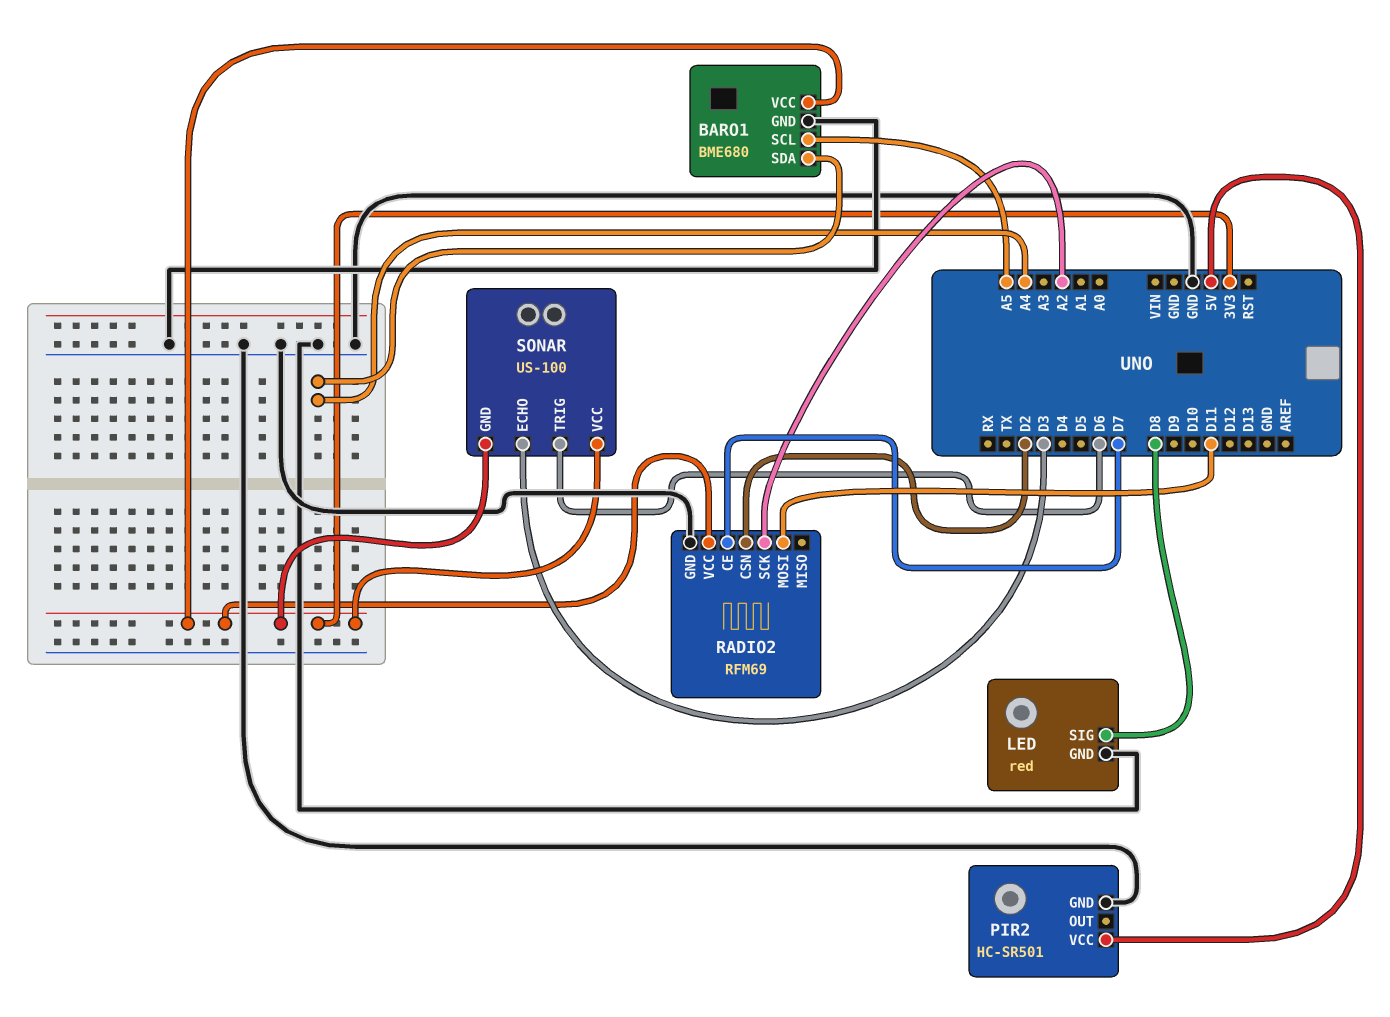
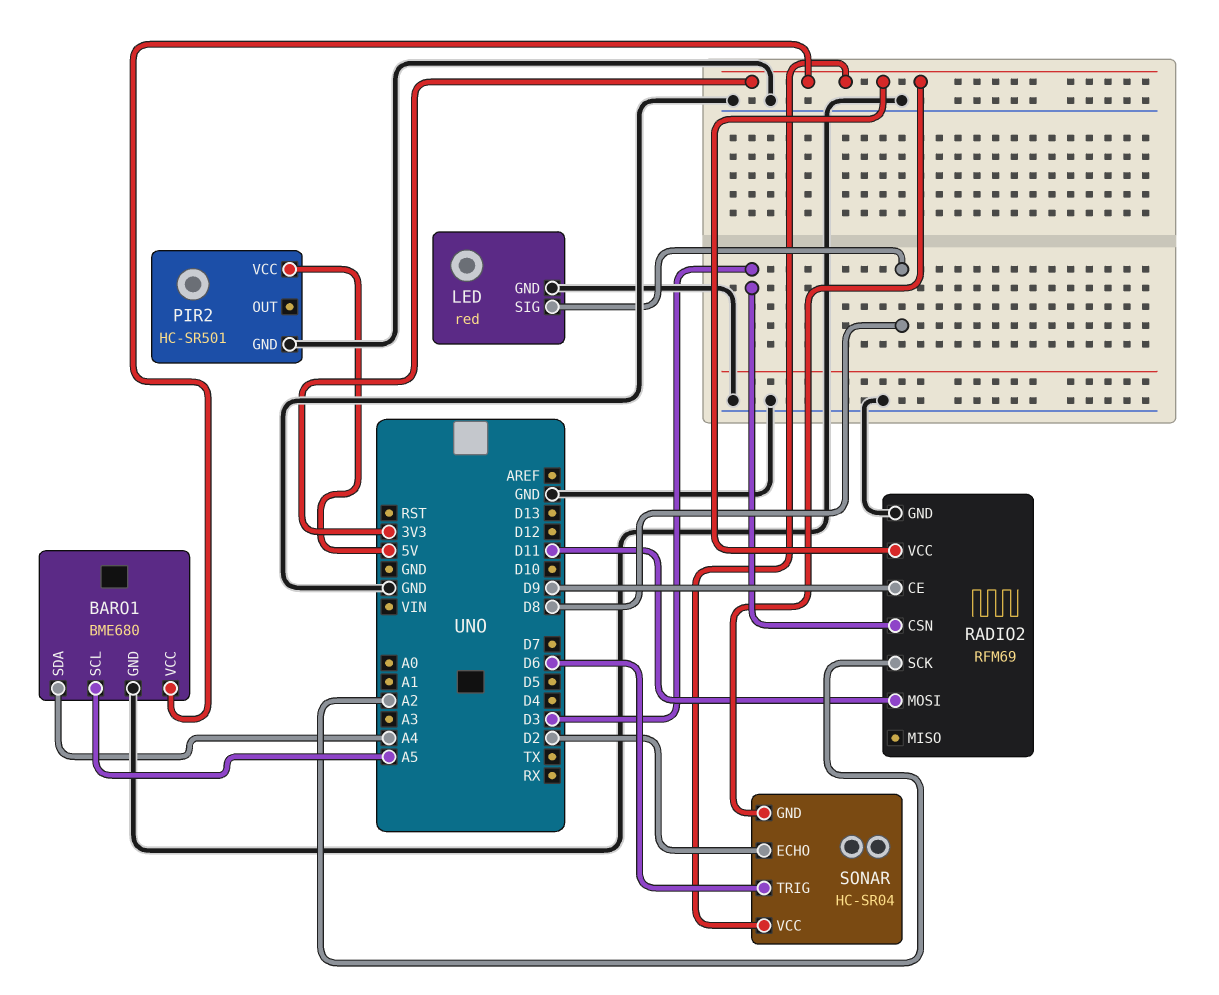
RADIO2 pin CE: D7 -> D9
RADIO2 pin CSN: D2 -> D3
SONAR: US-100 -> HC-SR04
SONAR pin ECHO: D3 -> D2

